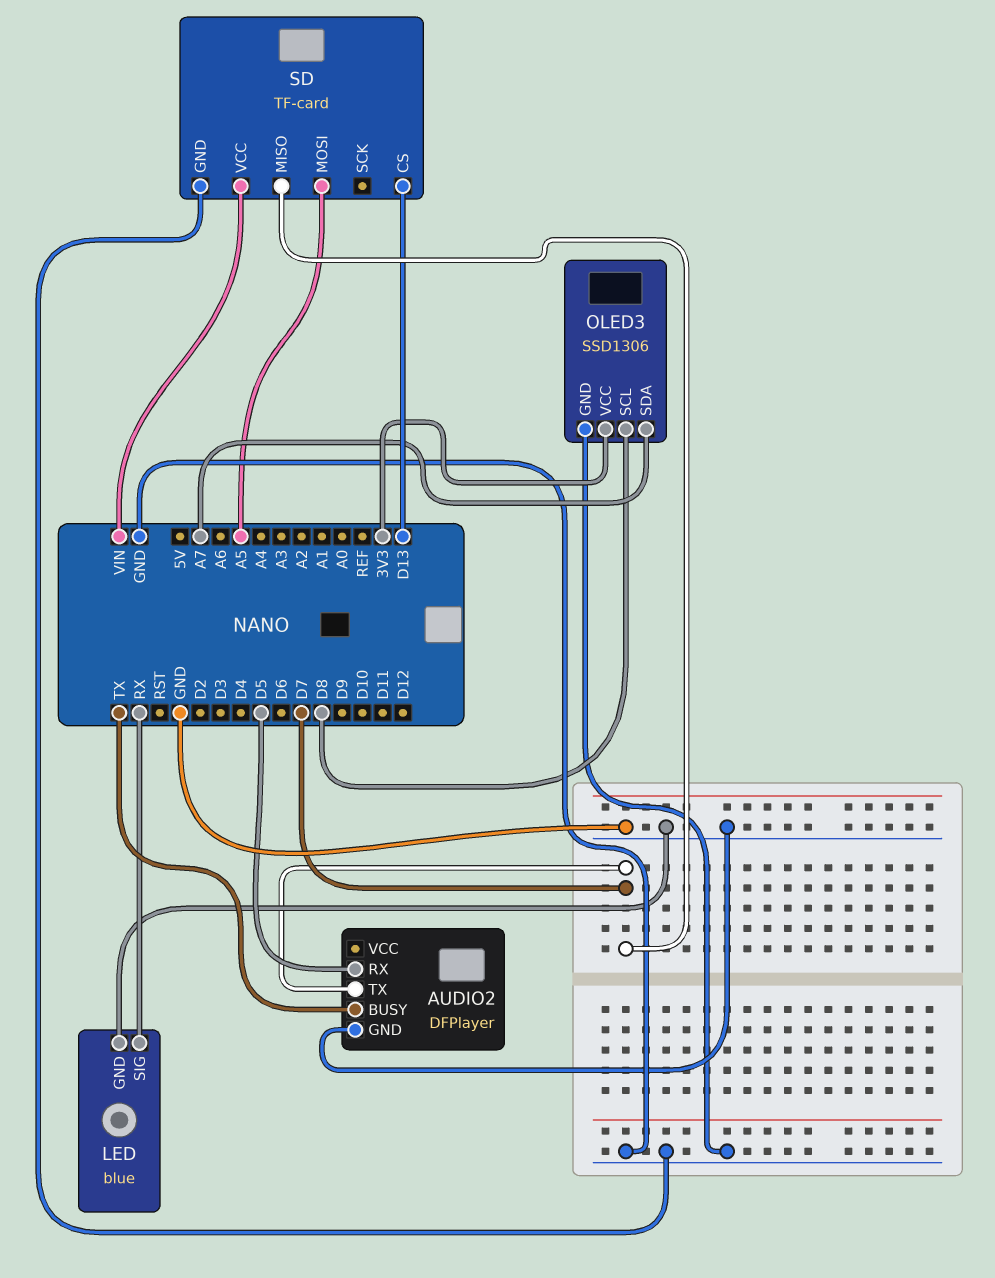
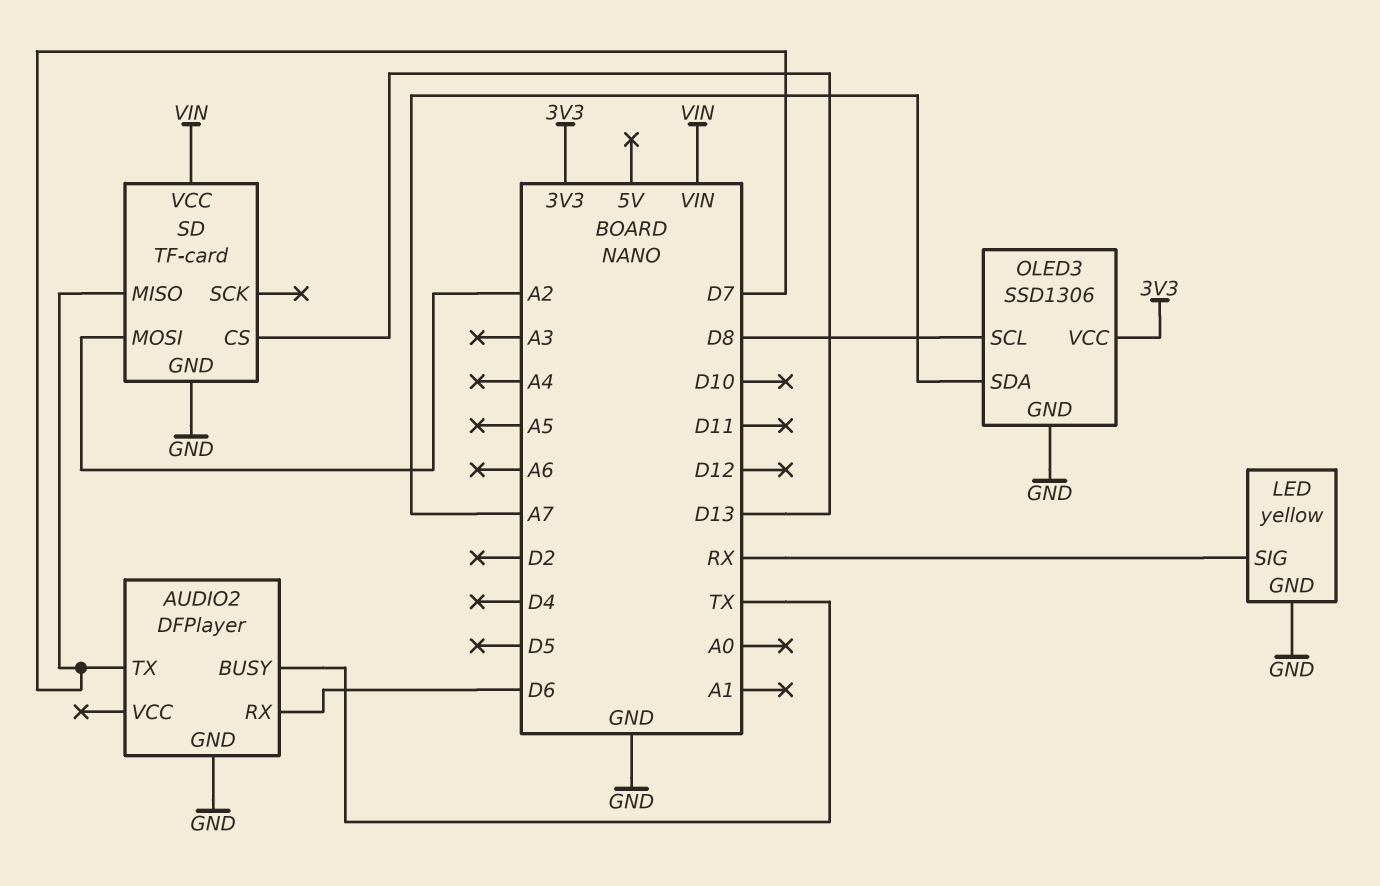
AUDIO2 pin RX: D5 -> D6
LED: blue -> yellow
SD pin MOSI: A5 -> A2

